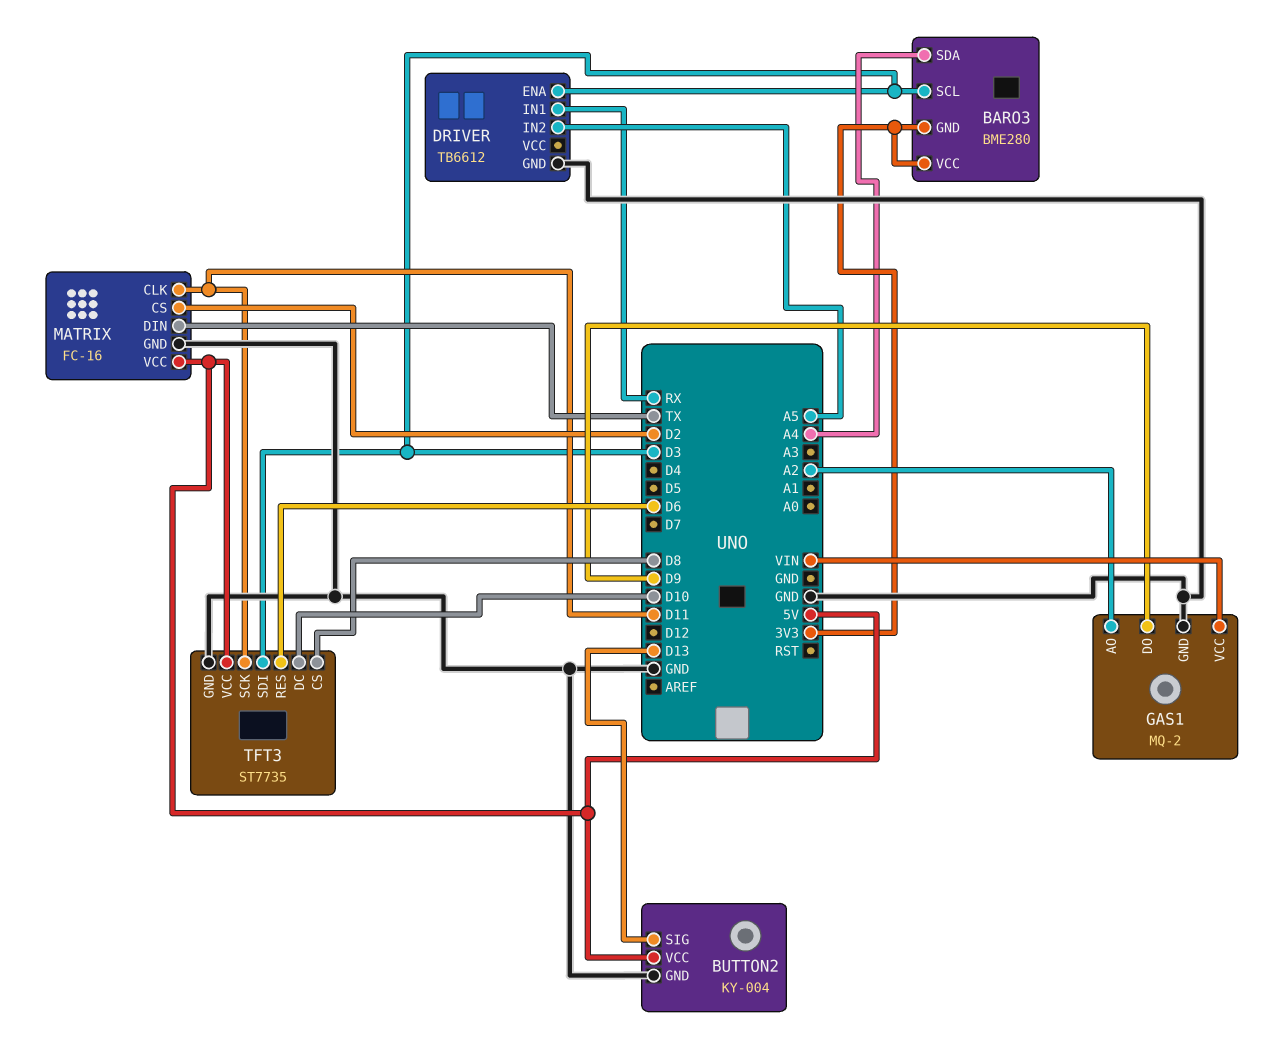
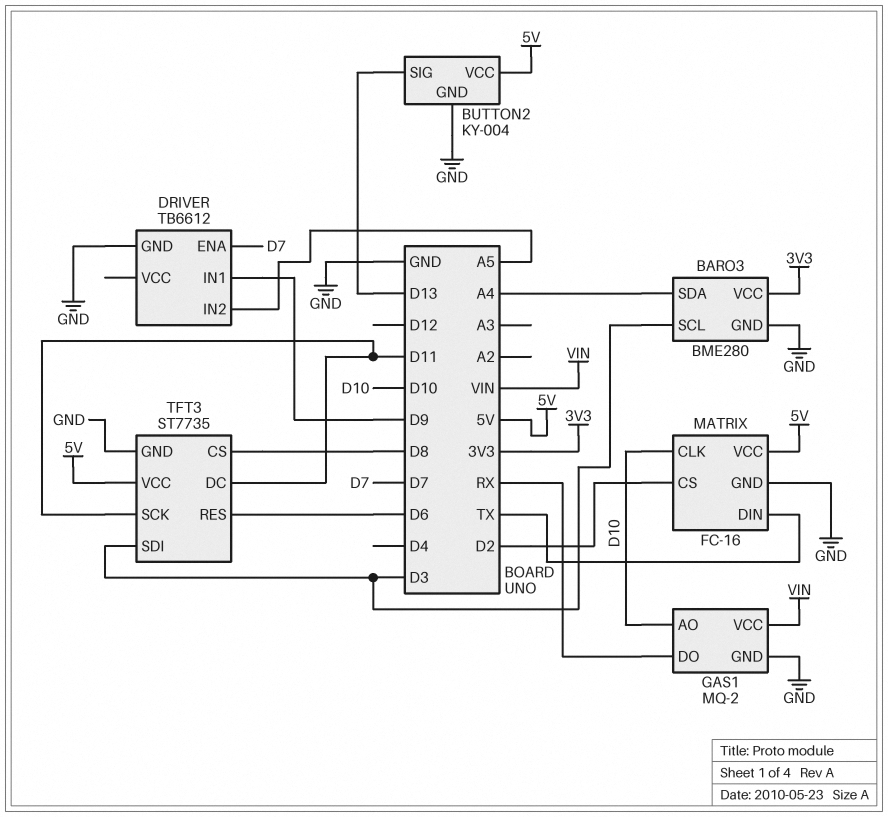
BARO3 pin GND: 3V3 -> GND
DRIVER pin ENA: D3 -> D7
DRIVER pin IN1: RX -> D9
GAS1 pin AO: A2 -> D10
GAS1 pin DO: D9 -> RX
MATRIX pin CLK: D11 -> D10
TFT3 pin DC: D10 -> D11

